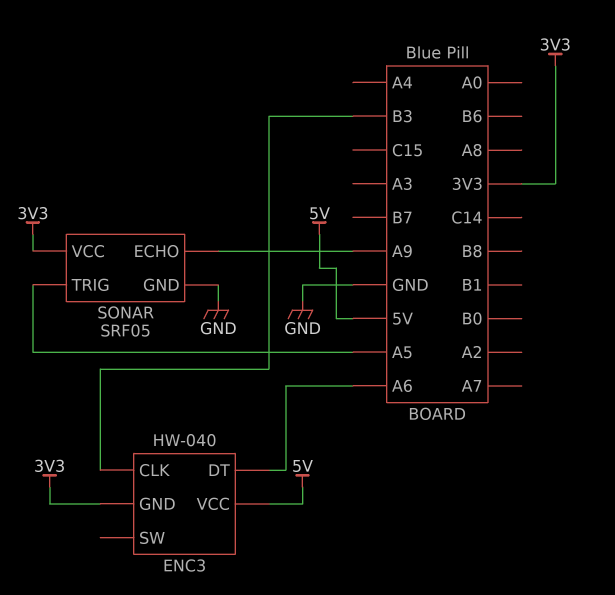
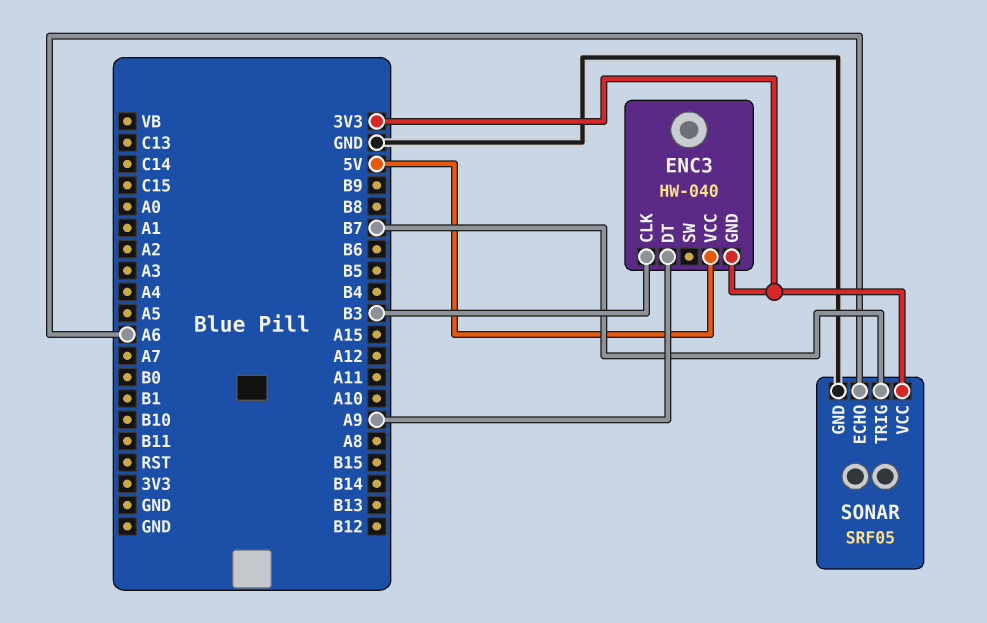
ENC3 pin DT: A6 -> A9
SONAR pin ECHO: A9 -> A6
SONAR pin TRIG: A5 -> B7

